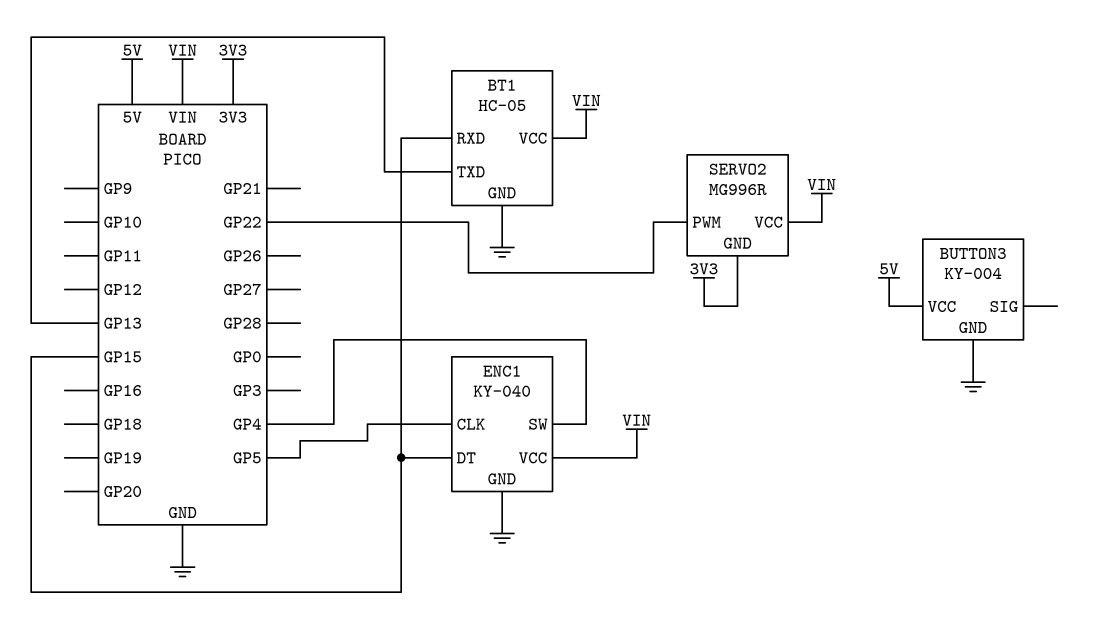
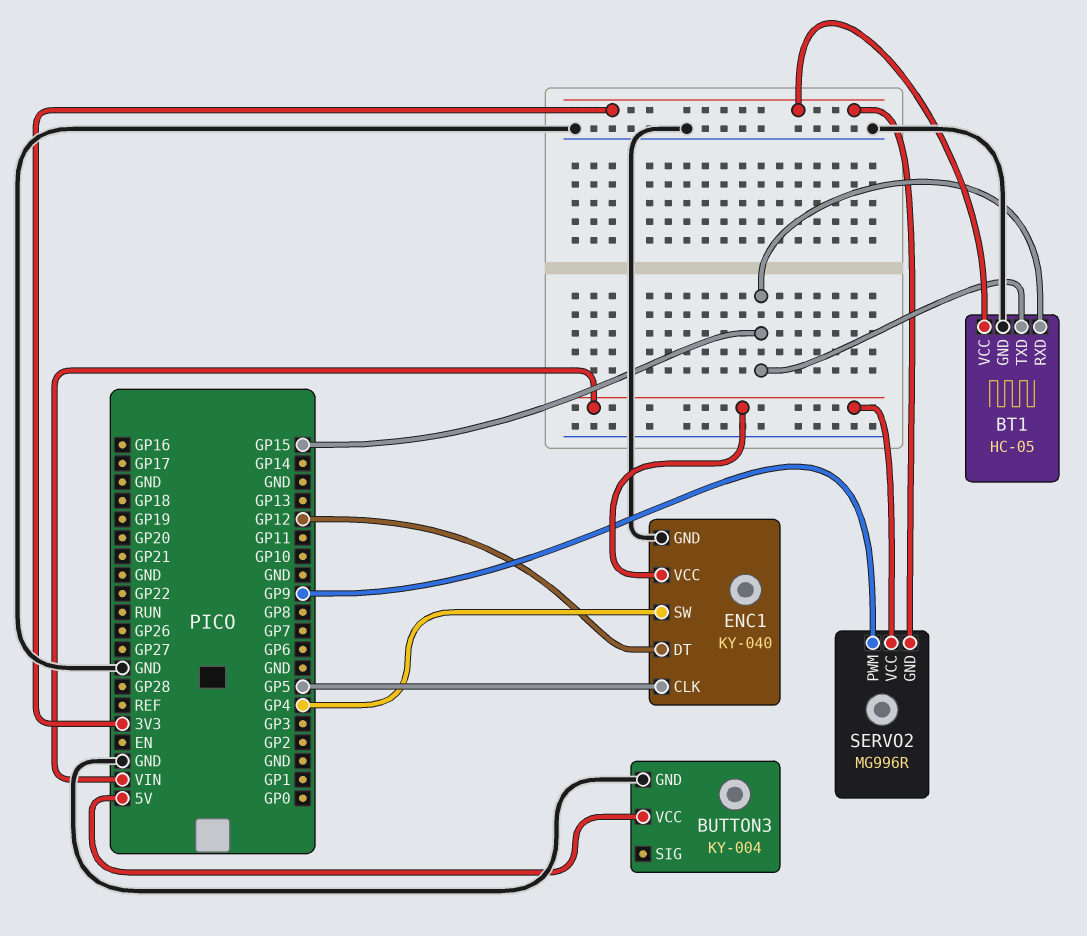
BT1 pin TXD: GP13 -> GP15
BT1 pin VCC: VIN -> 3V3
ENC1 pin DT: GP15 -> GP12
SERVO2 pin PWM: GP22 -> GP9

